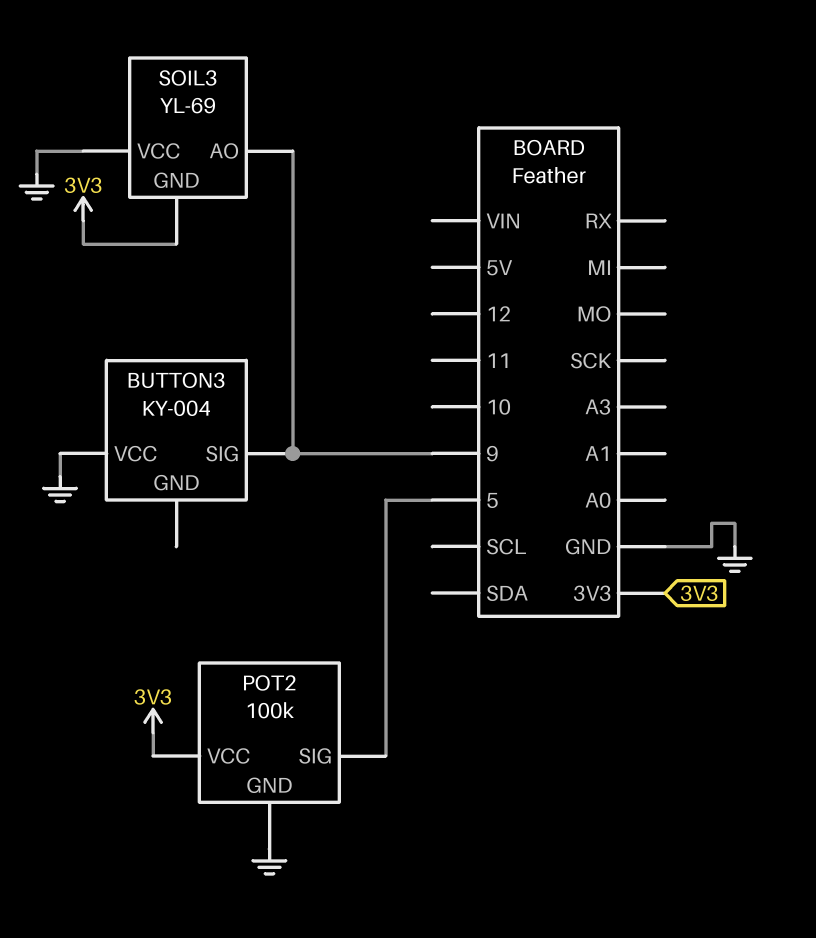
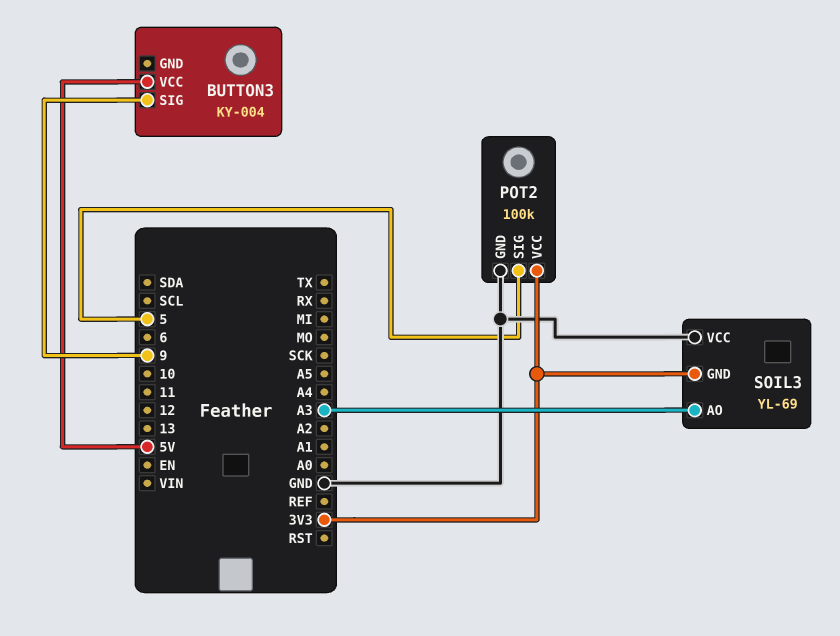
BUTTON3 pin VCC: GND -> 5V
SOIL3 pin AO: 9 -> A3

